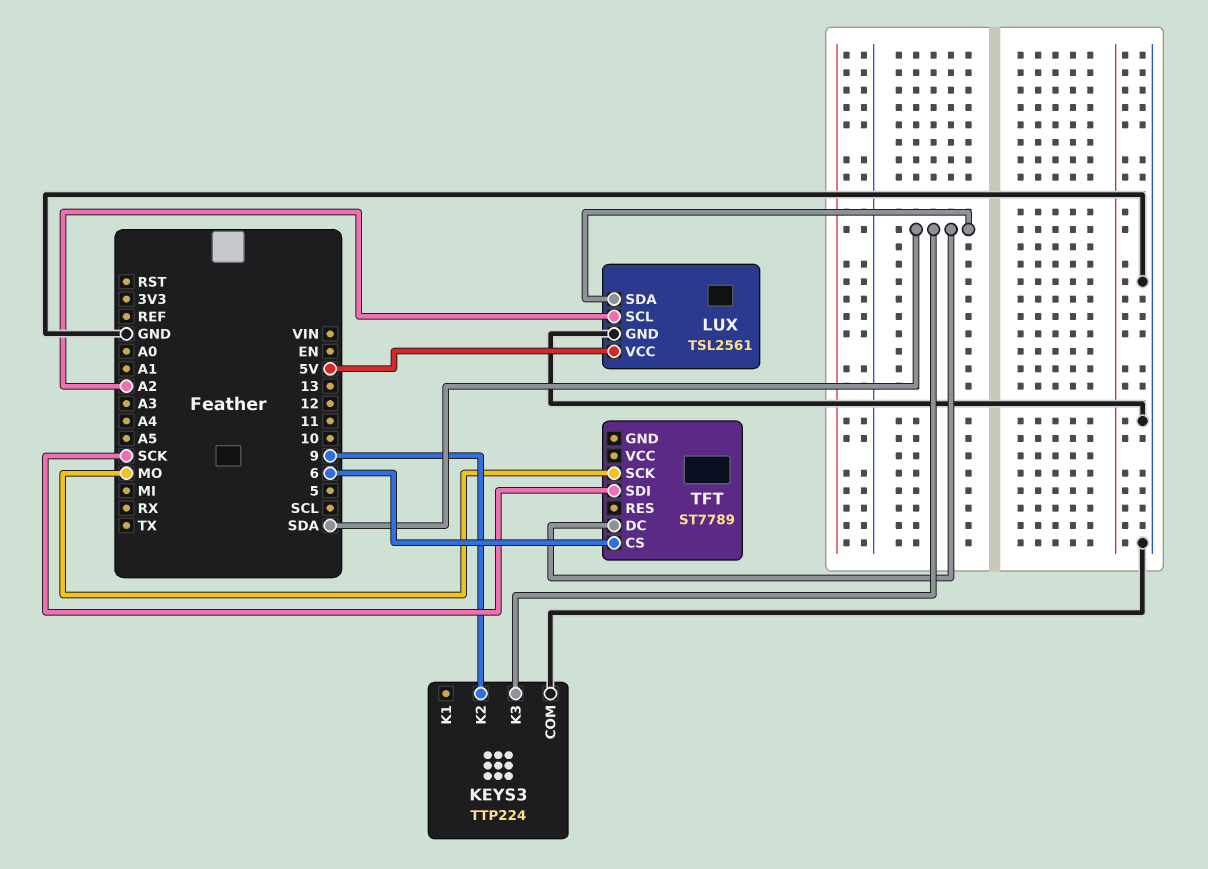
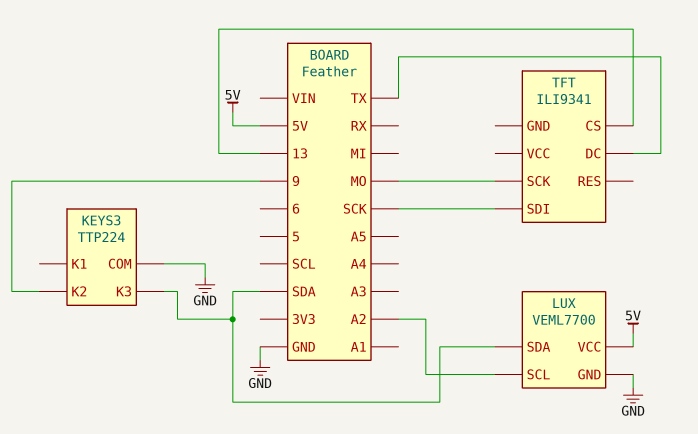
LUX: TSL2561 -> VEML7700
TFT: ST7789 -> ILI9341
TFT pin CS: 6 -> 13
TFT pin DC: SDA -> TX

